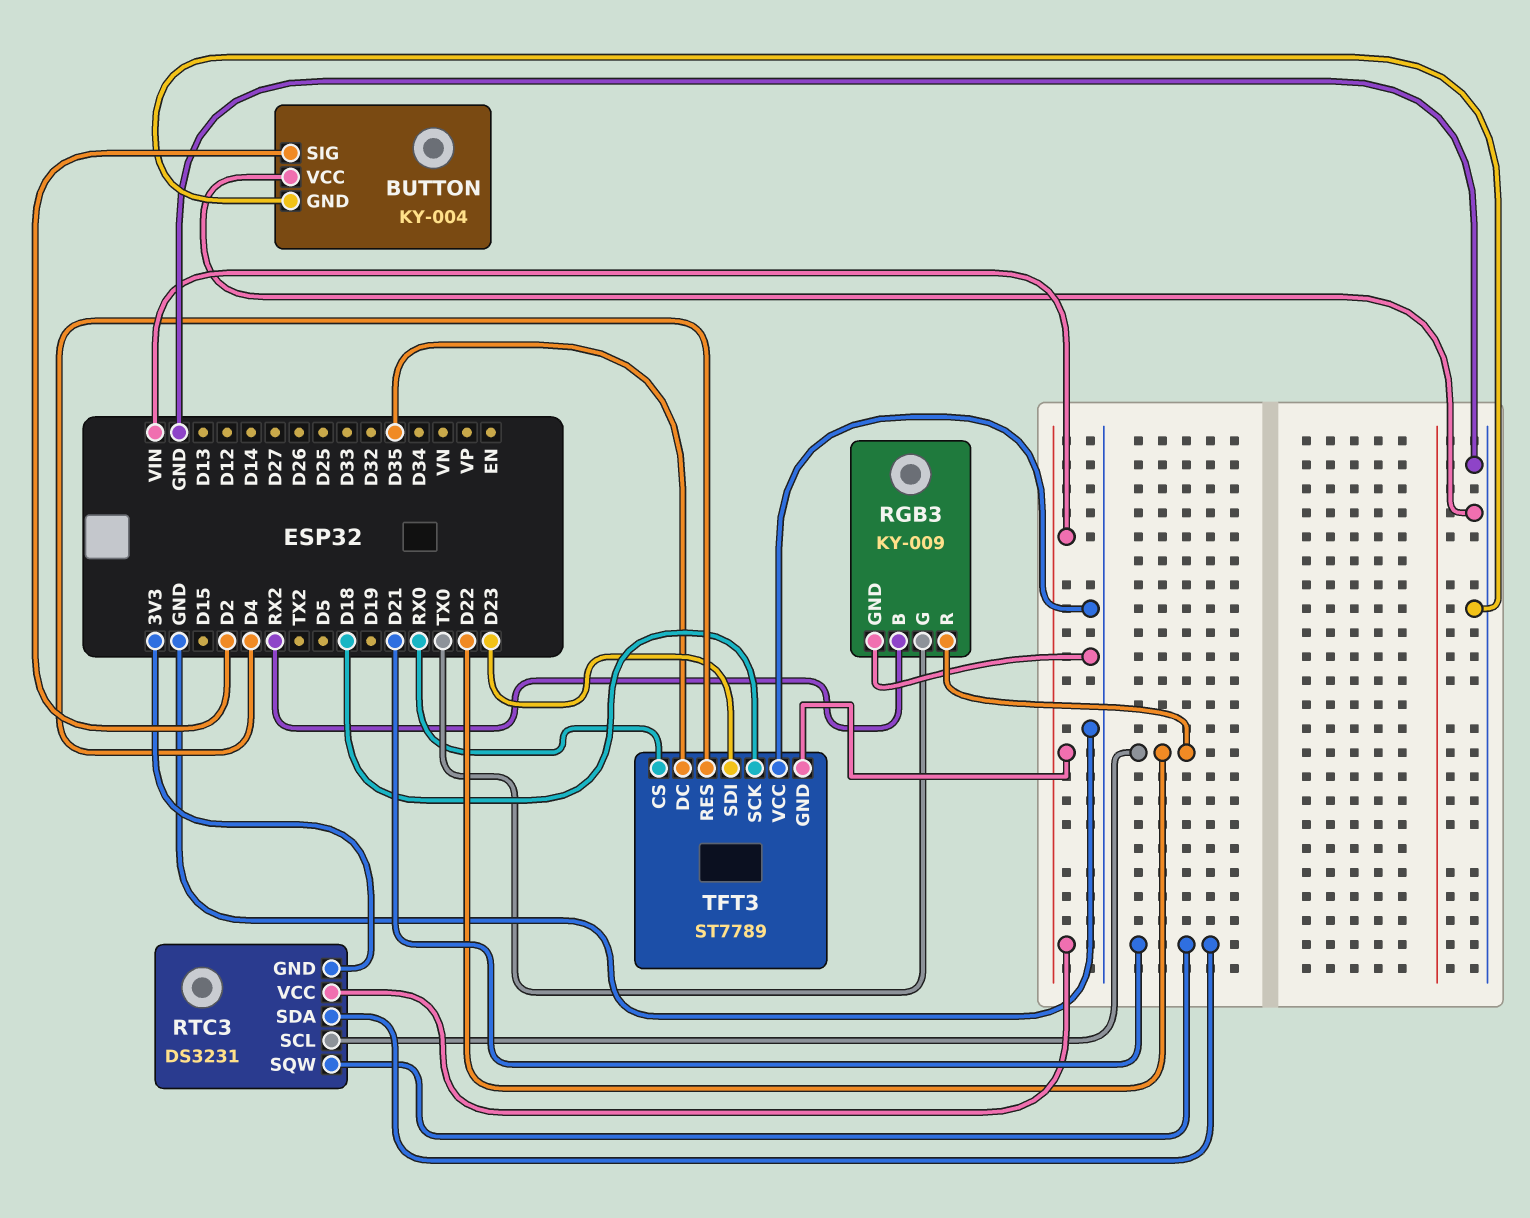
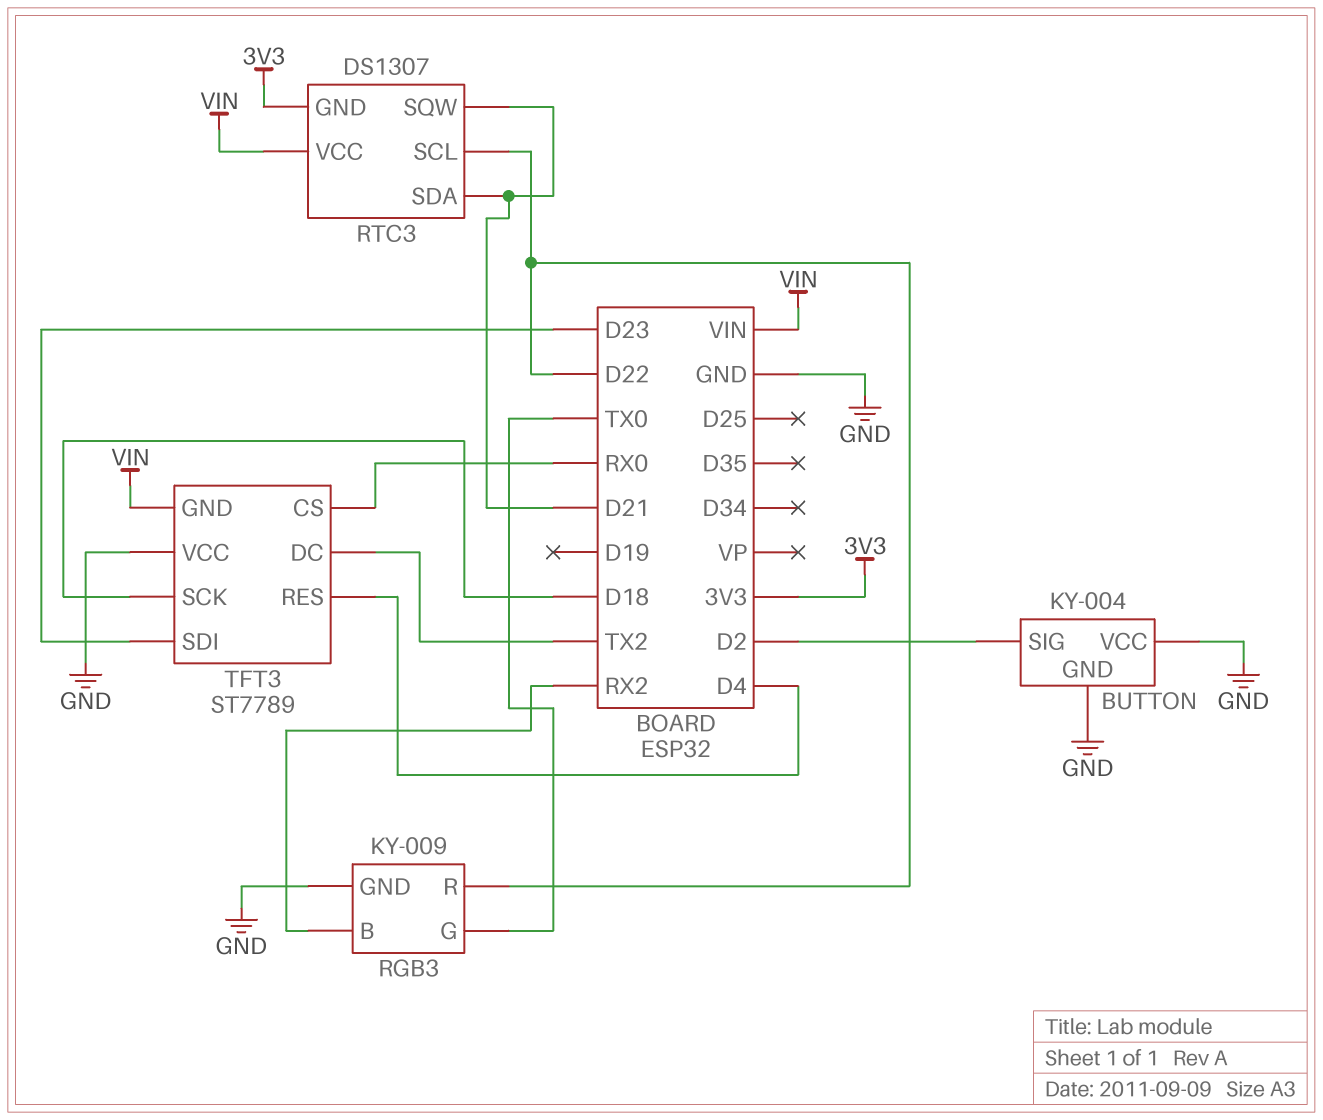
RTC3: DS3231 -> DS1307
TFT3 pin DC: D35 -> TX2

